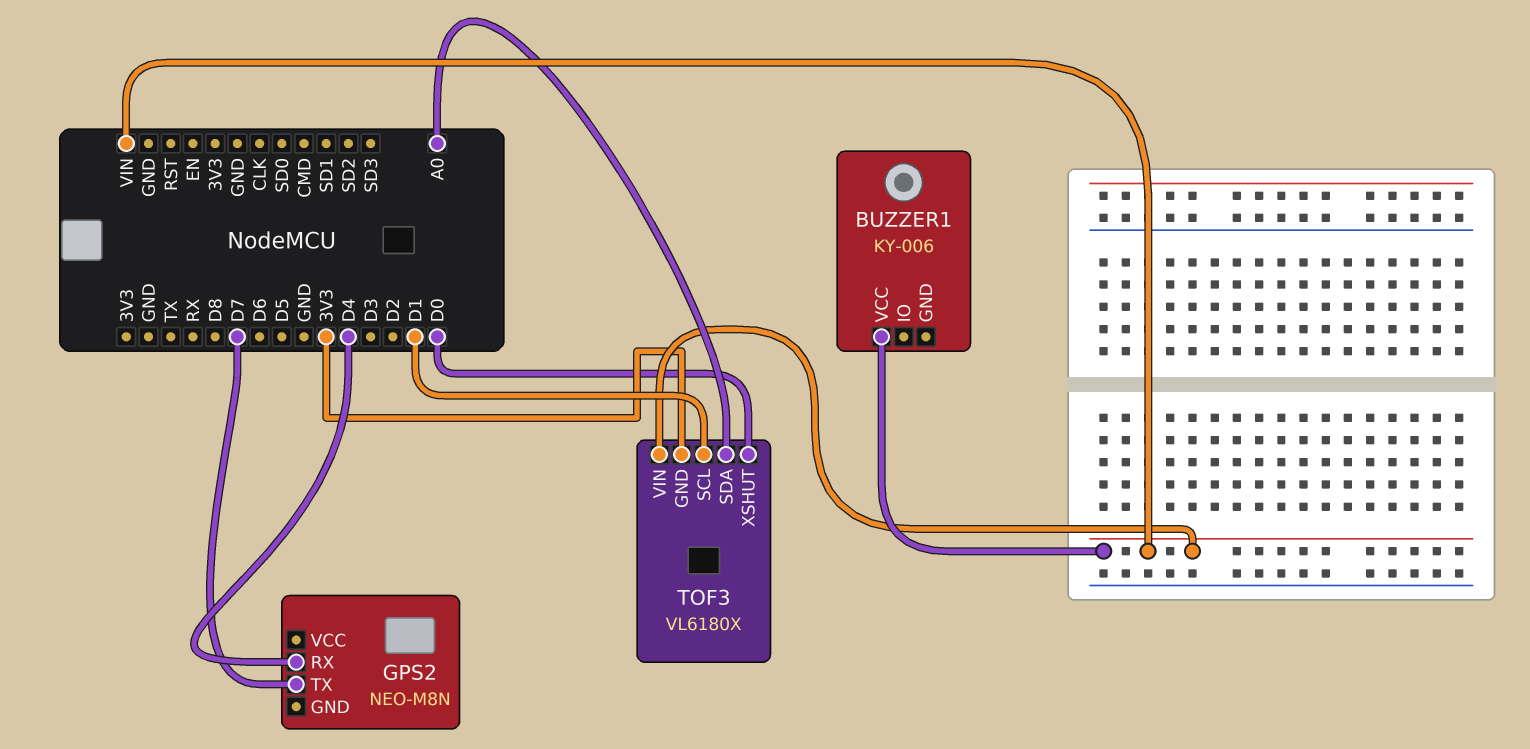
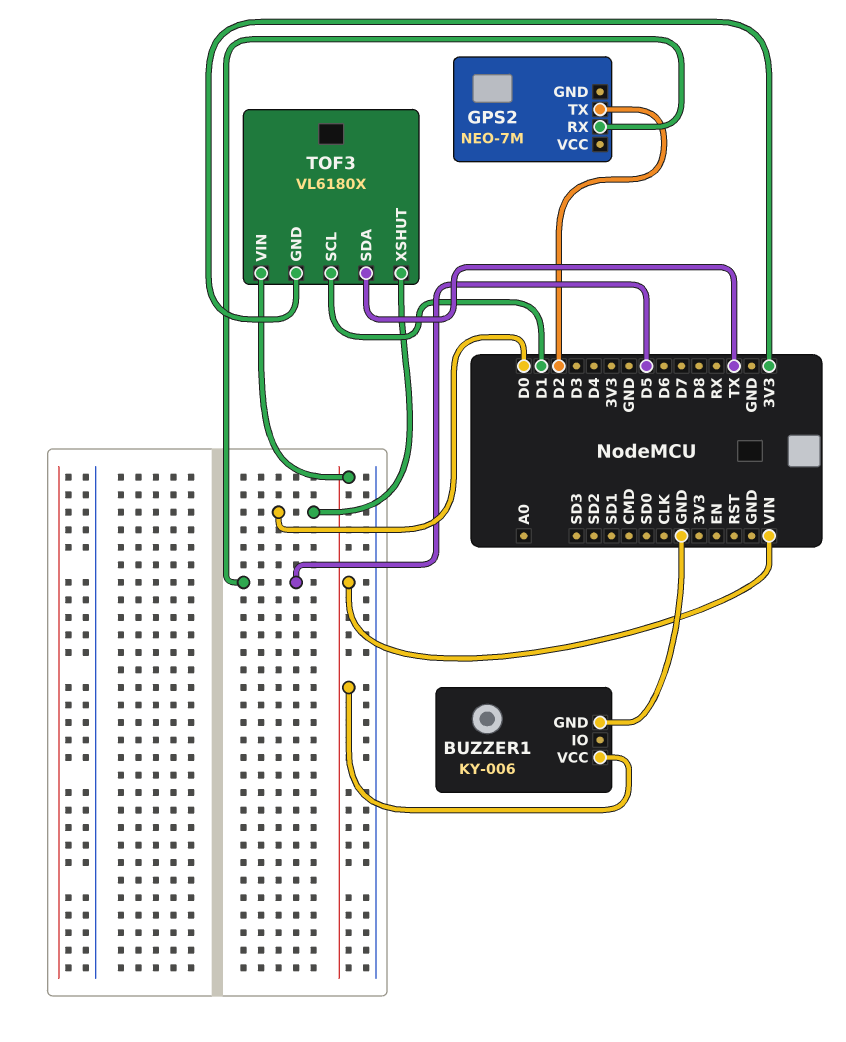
BUZZER1 pin GND: none -> GND
GPS2: NEO-M8N -> NEO-7M
GPS2 pin RX: D4 -> D5
GPS2 pin TX: D7 -> D2
TOF3 pin SDA: A0 -> TX

